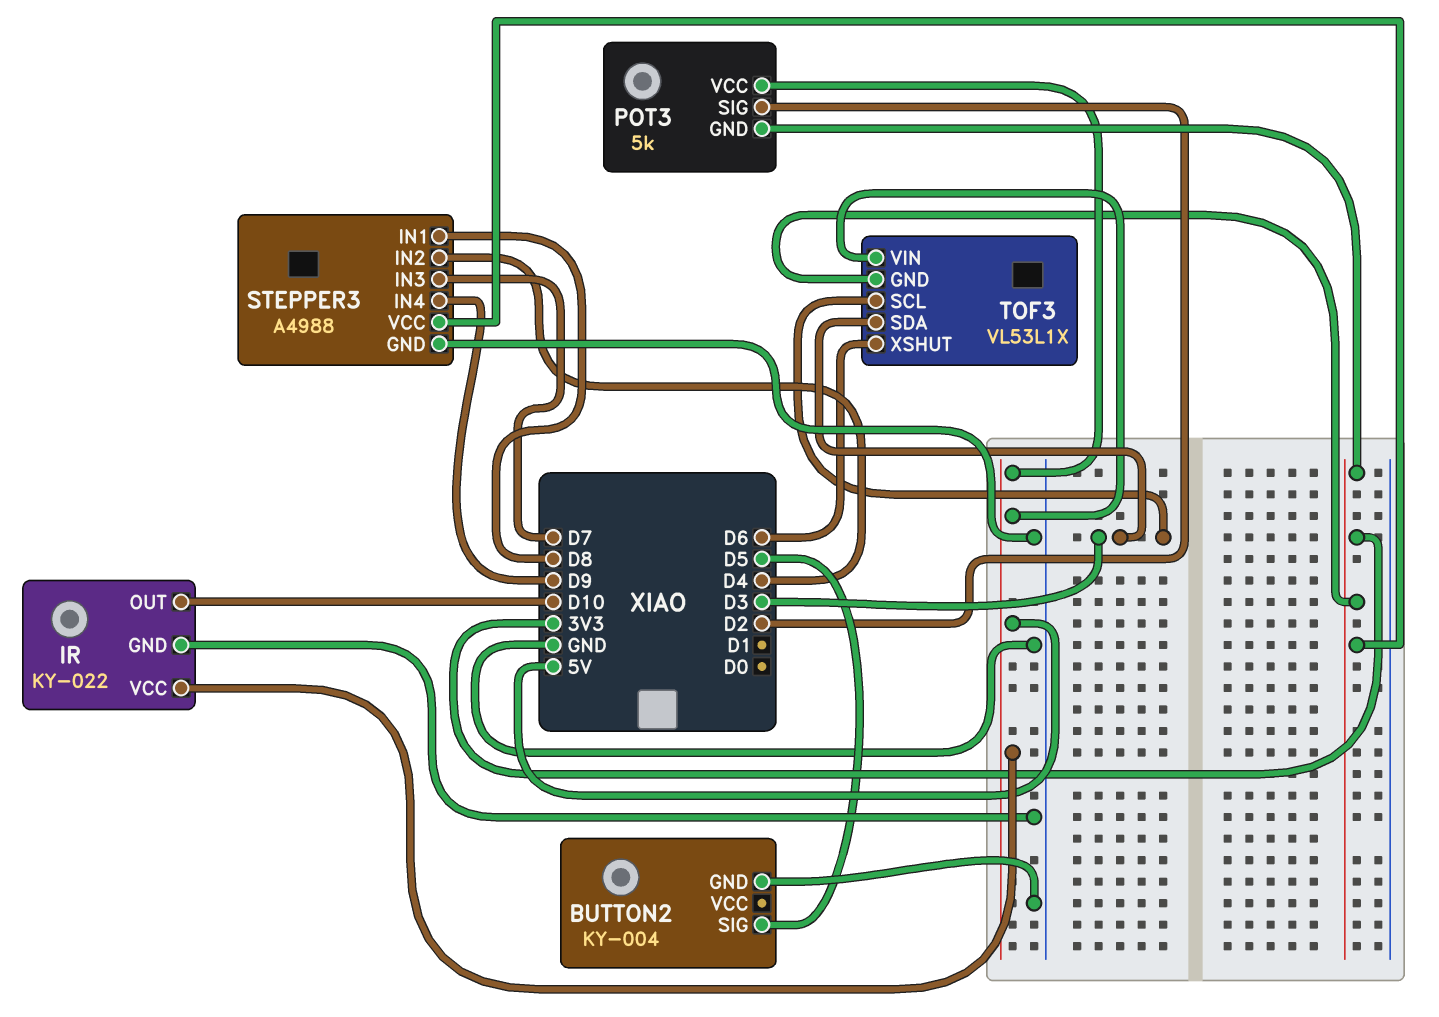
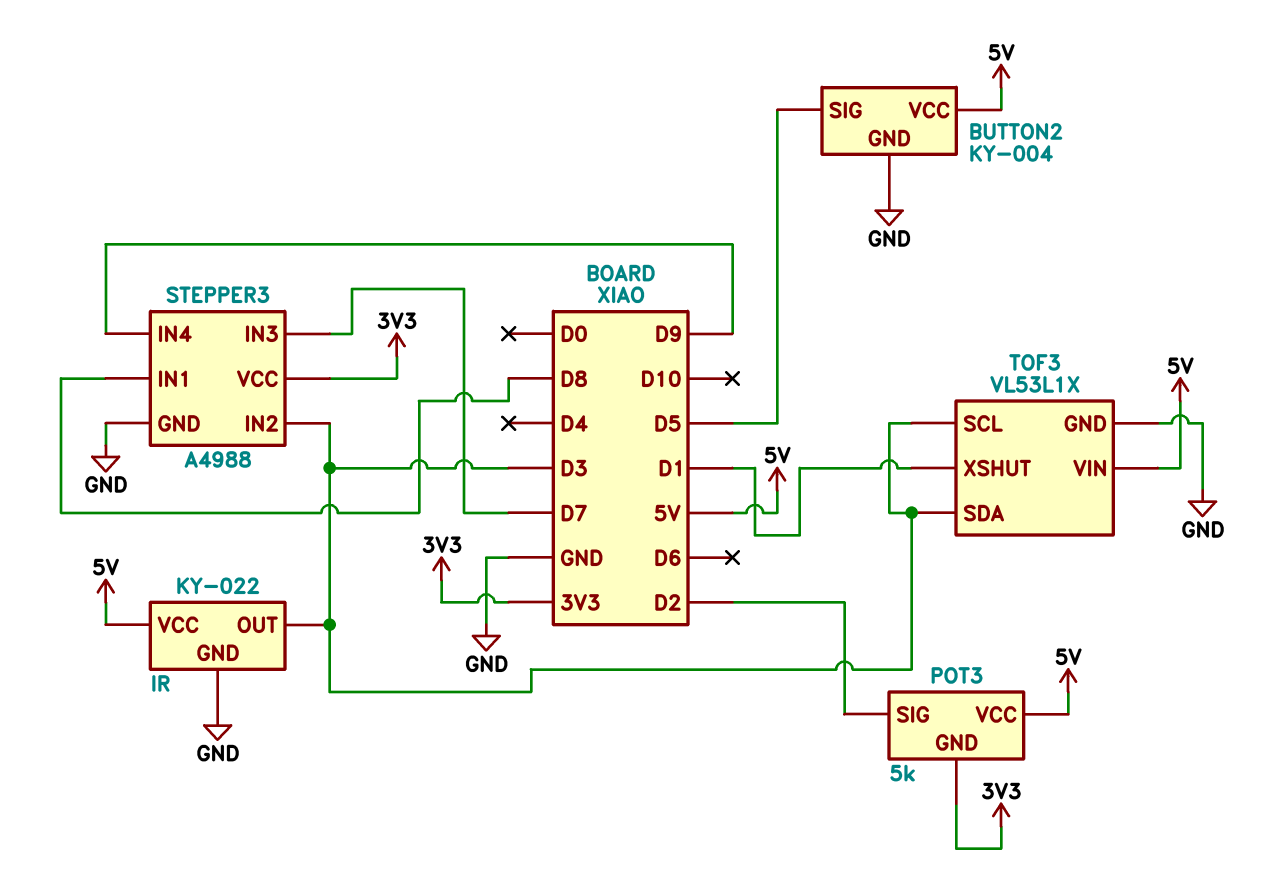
BUTTON2 pin VCC: none -> 5V
IR pin OUT: D10 -> D3
STEPPER3 pin IN2: D4 -> D3
TOF3 pin GND: 3V3 -> GND
TOF3 pin XSHUT: D6 -> D1

